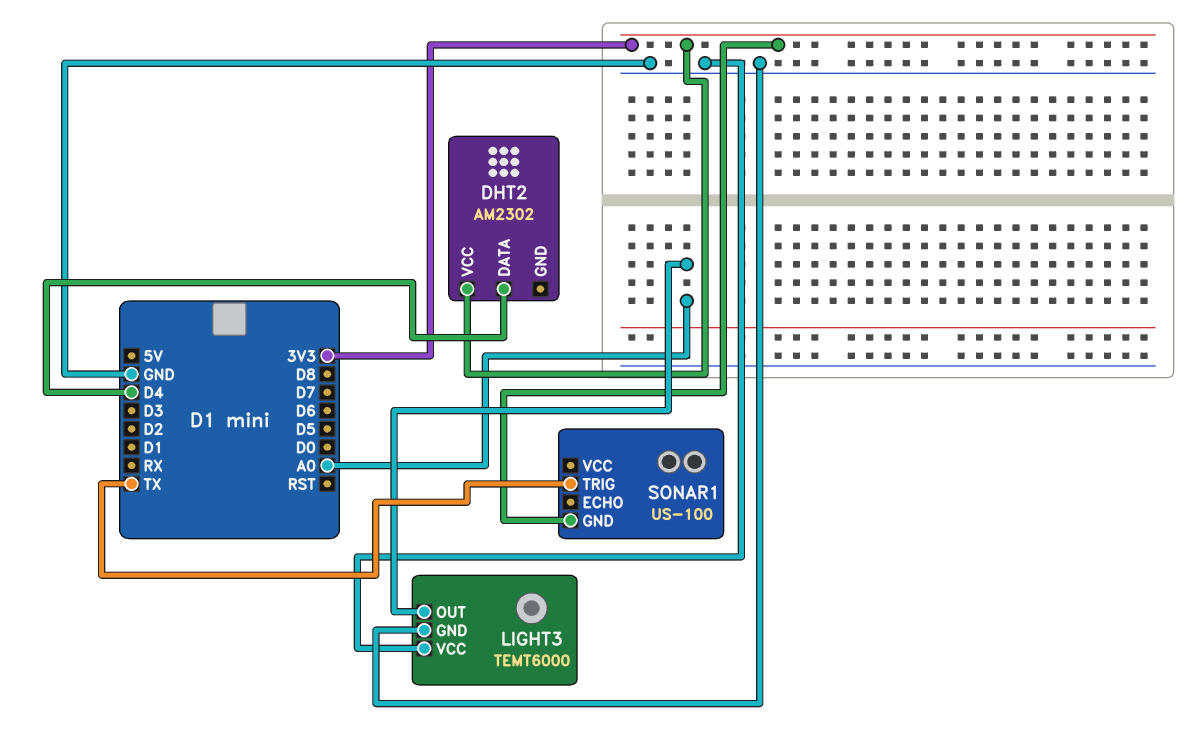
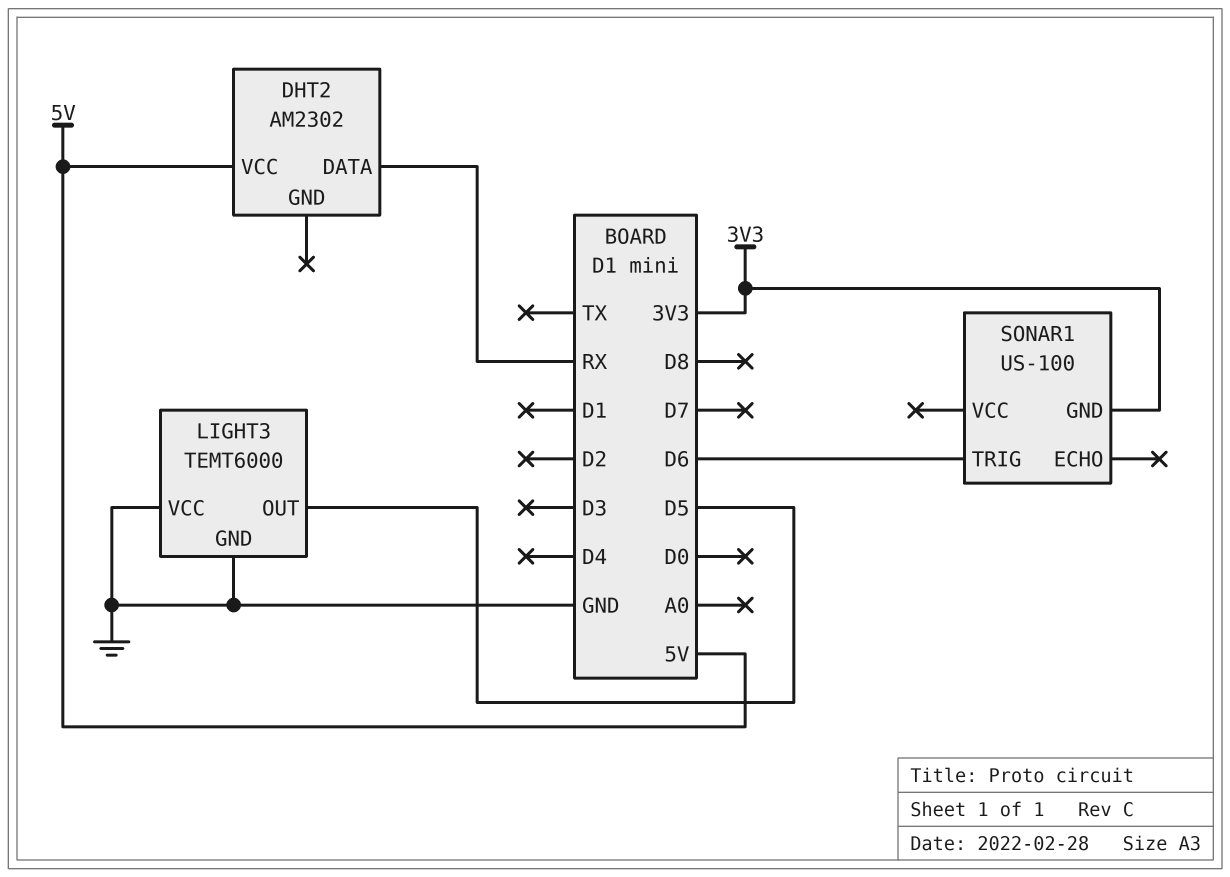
DHT2 pin DATA: D4 -> RX
DHT2 pin VCC: 3V3 -> 5V
LIGHT3 pin OUT: A0 -> D5
SONAR1 pin TRIG: TX -> D6

